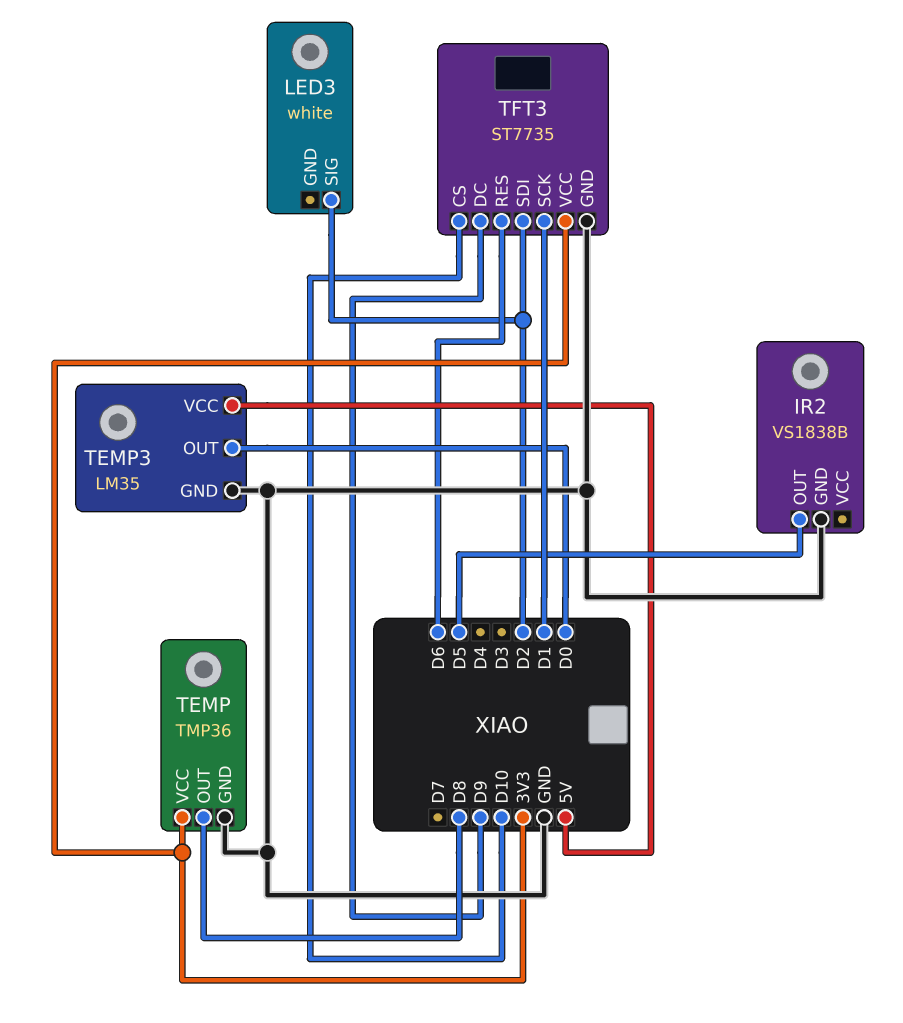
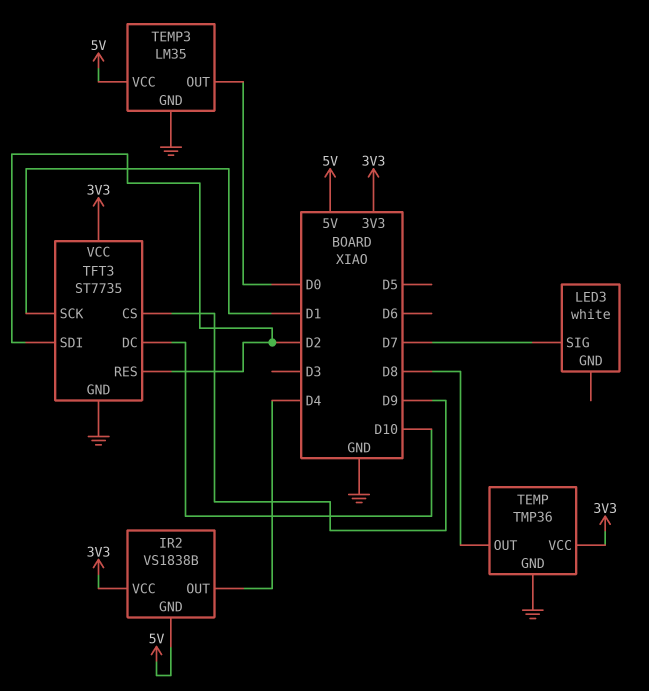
IR2 pin GND: GND -> 5V
IR2 pin OUT: D5 -> D4
IR2 pin VCC: none -> 3V3
LED3 pin SIG: D2 -> D7
TFT3 pin CS: D10 -> D9
TFT3 pin DC: D9 -> D10
TFT3 pin RES: D6 -> D2

